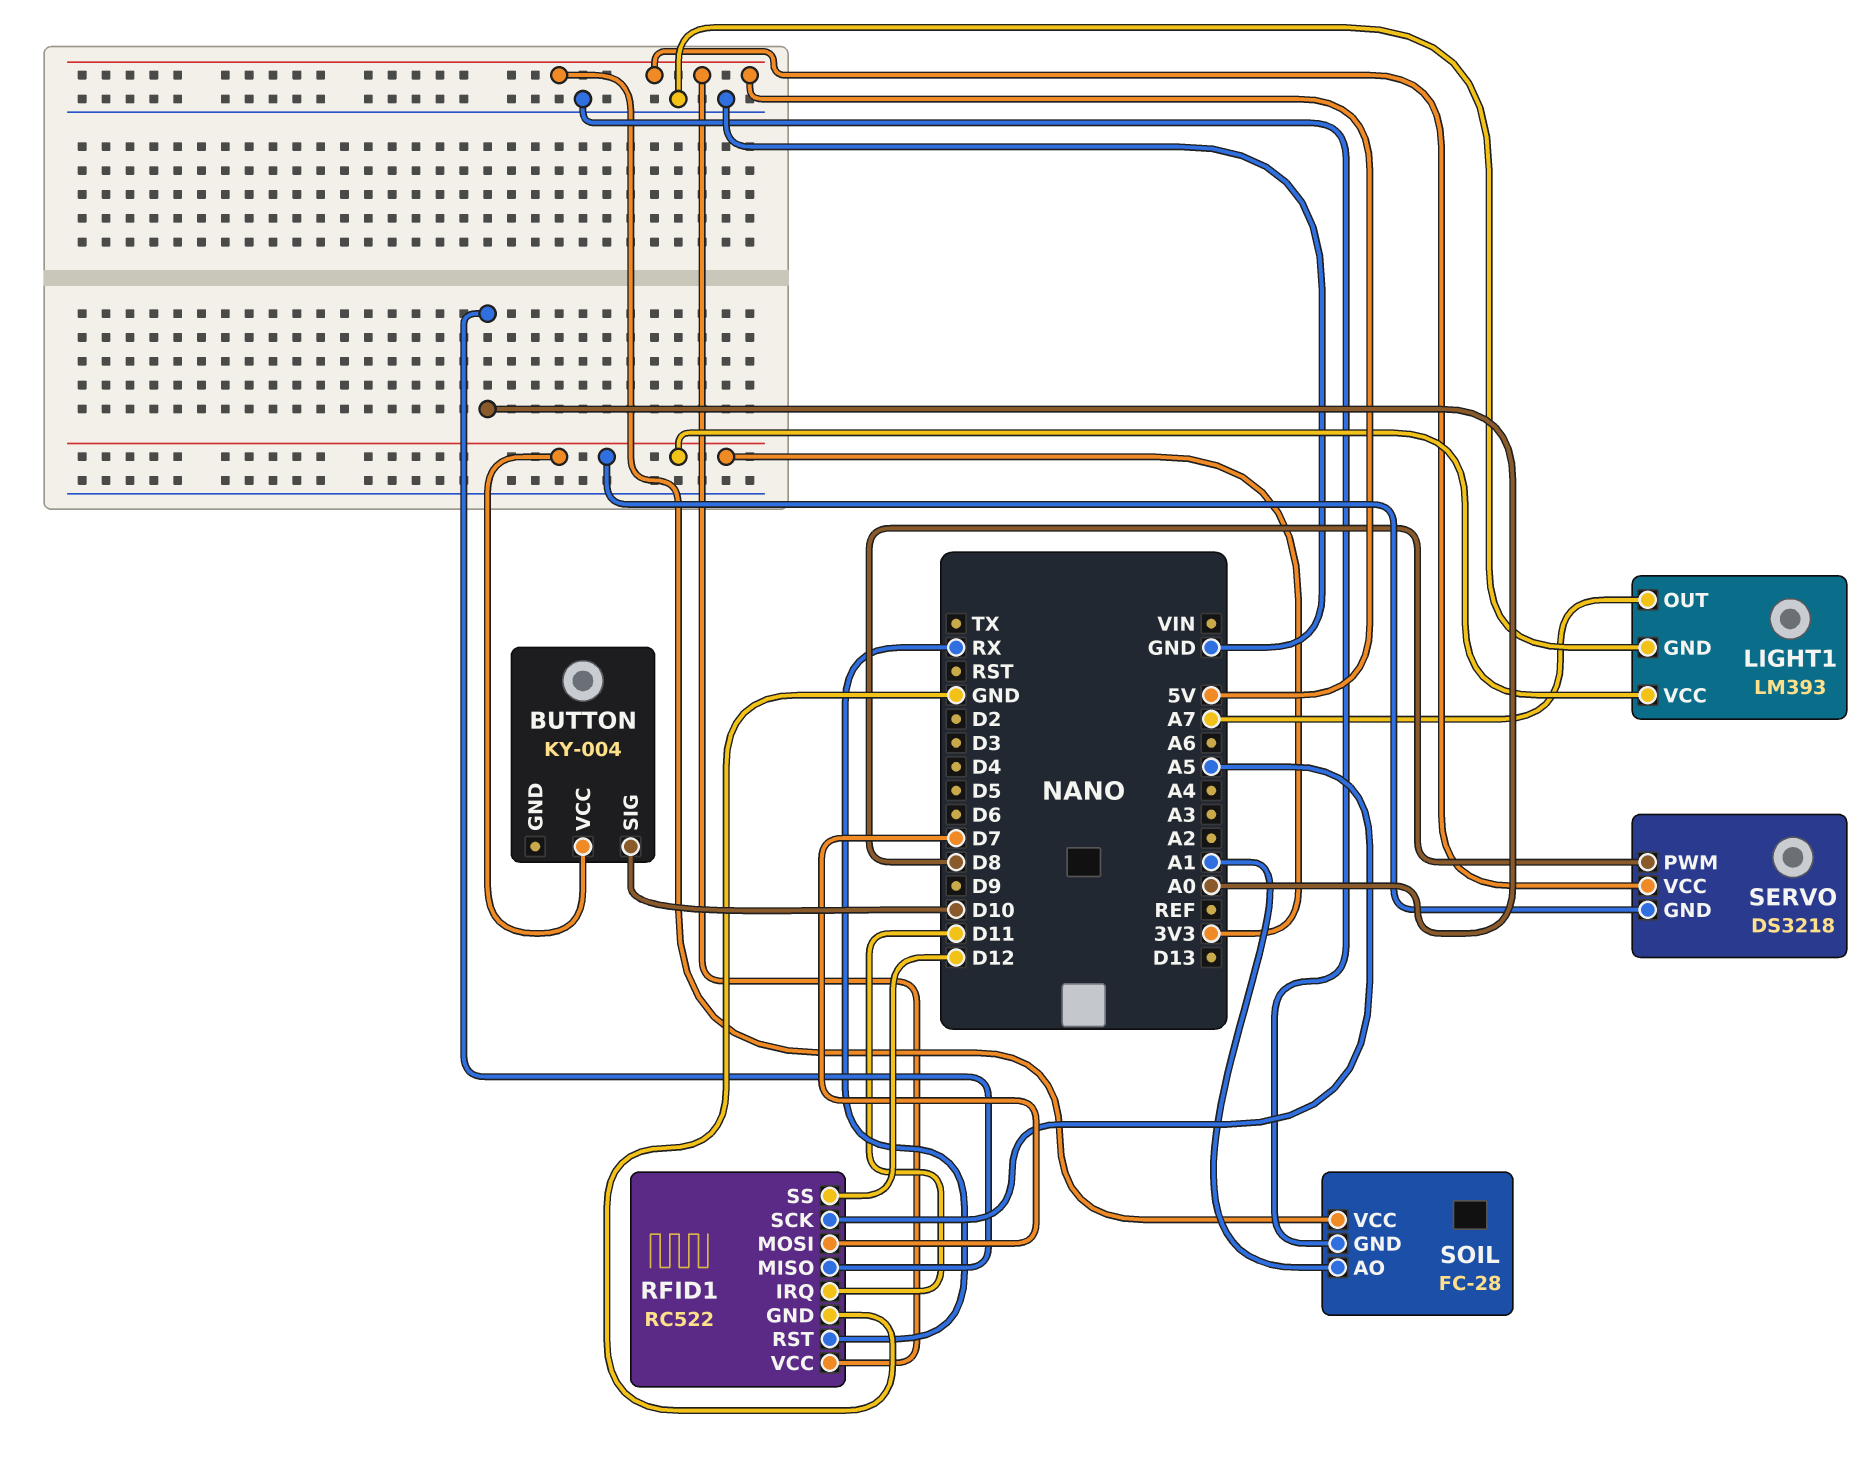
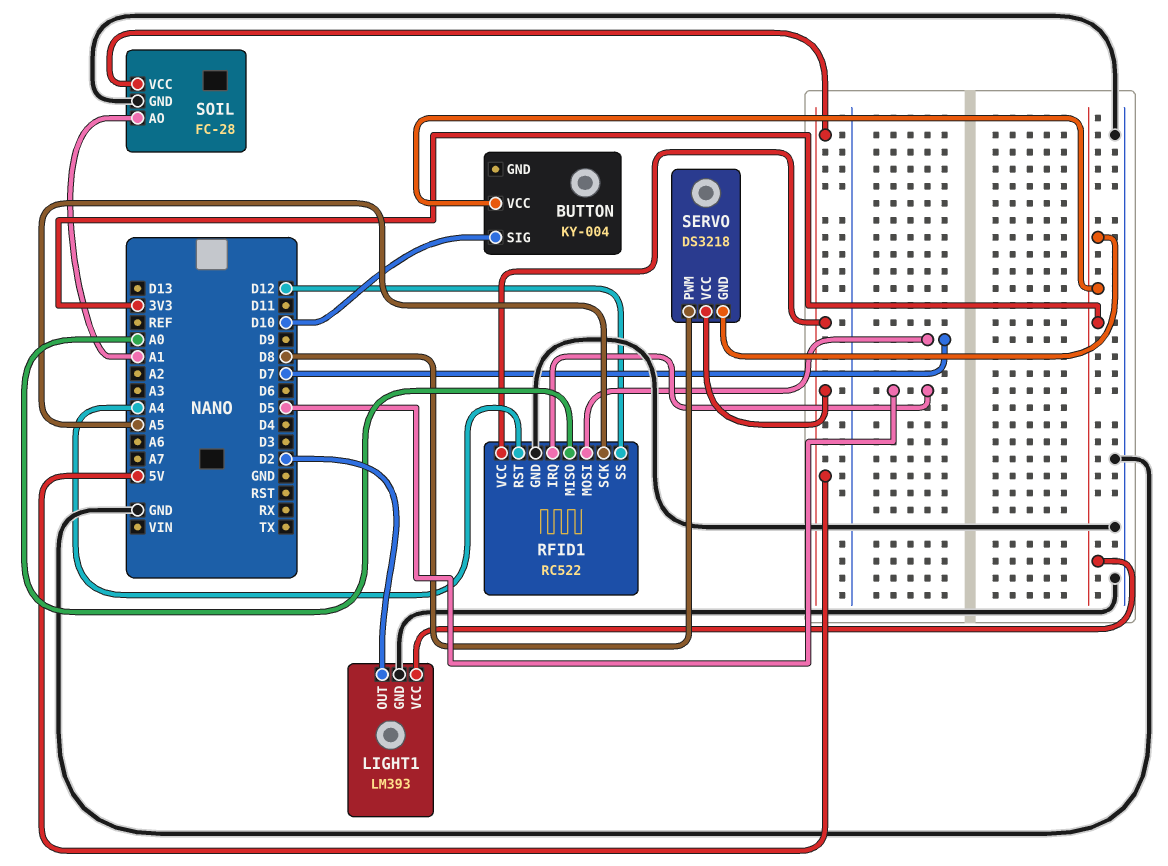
LIGHT1 pin OUT: A7 -> D2
RFID1 pin IRQ: D11 -> D5
RFID1 pin RST: RX -> A4

